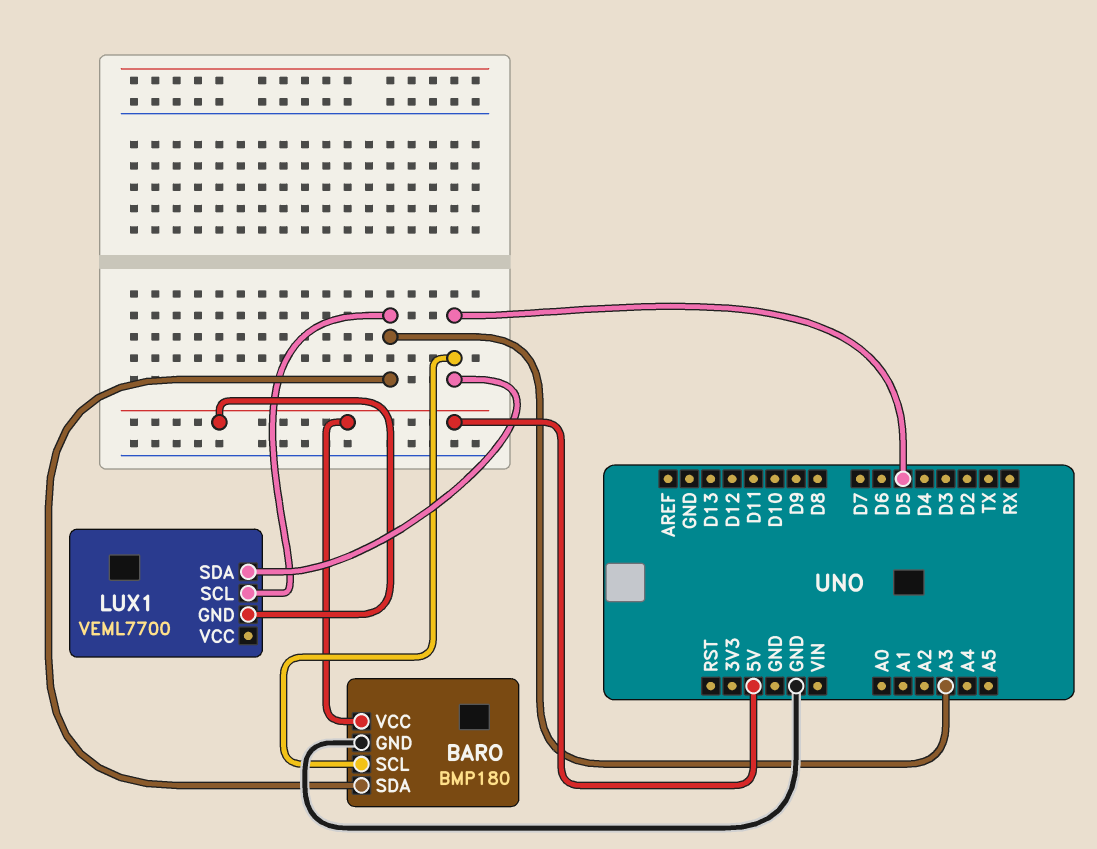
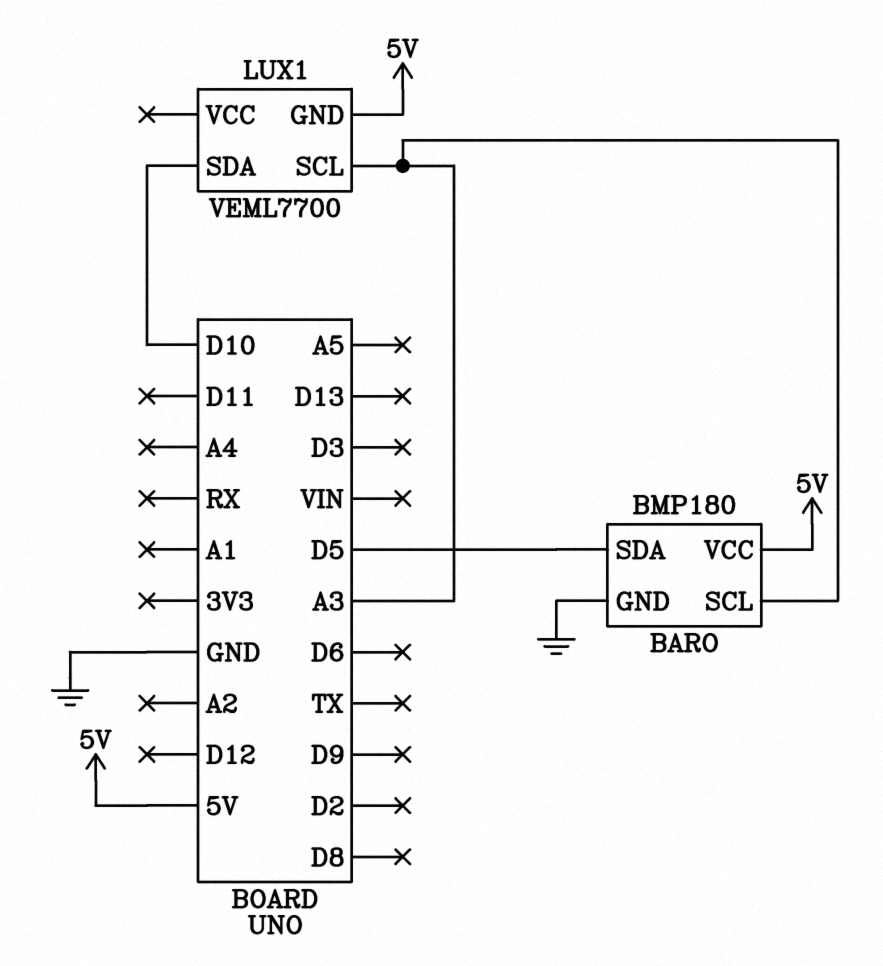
BARO pin SCL: D5 -> A3
BARO pin SDA: A3 -> D5
LUX1 pin SDA: D5 -> D10

